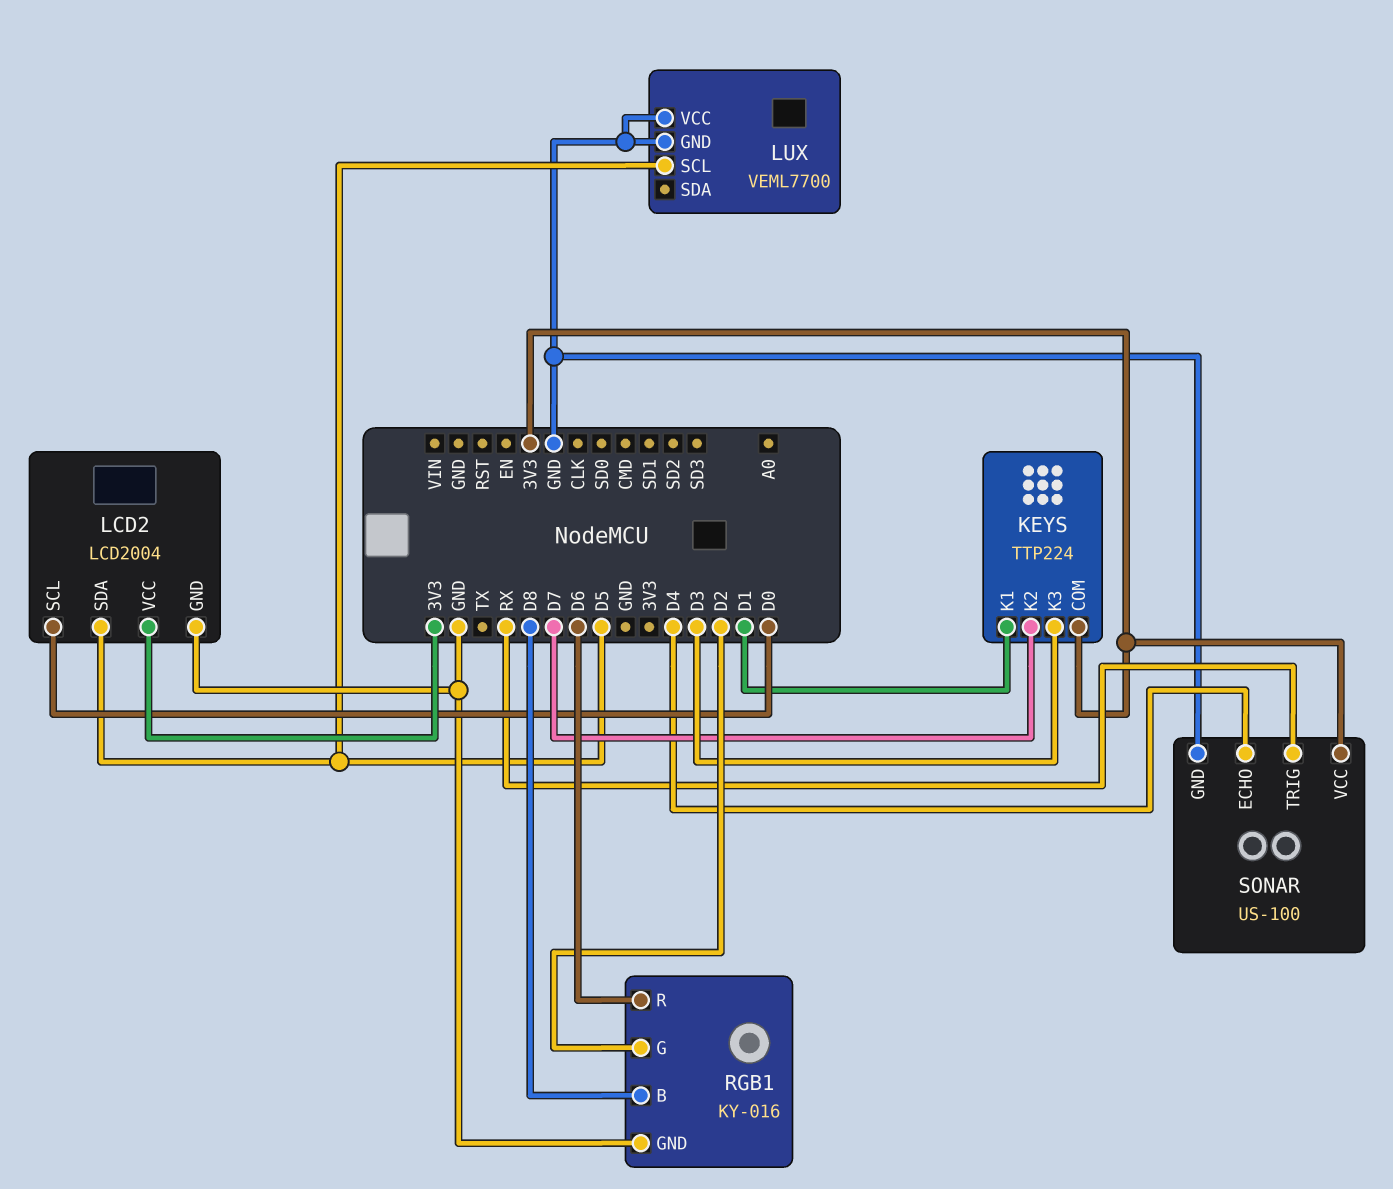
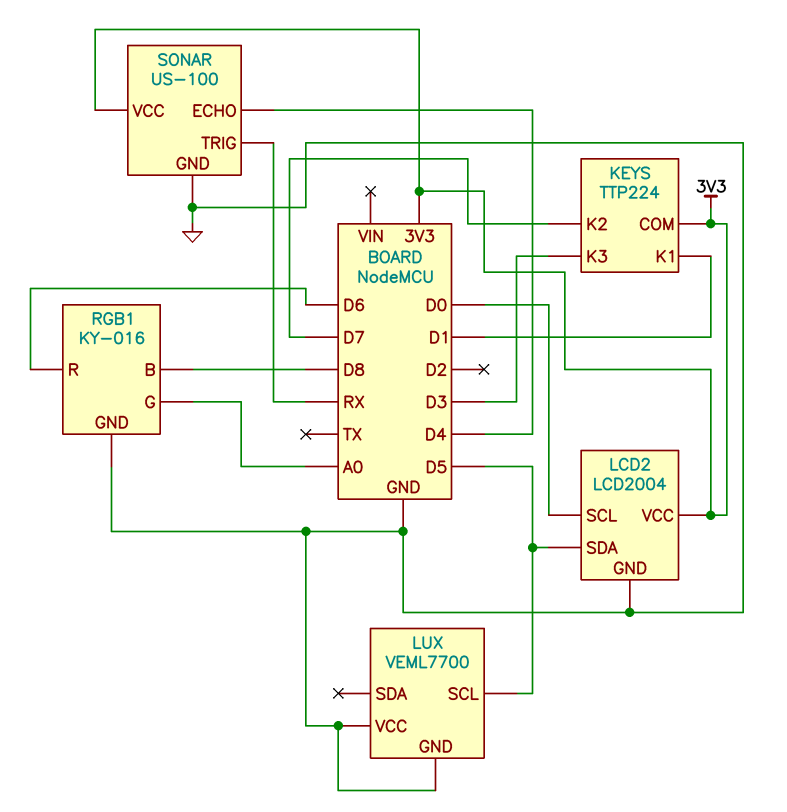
RGB1 pin G: D2 -> A0

